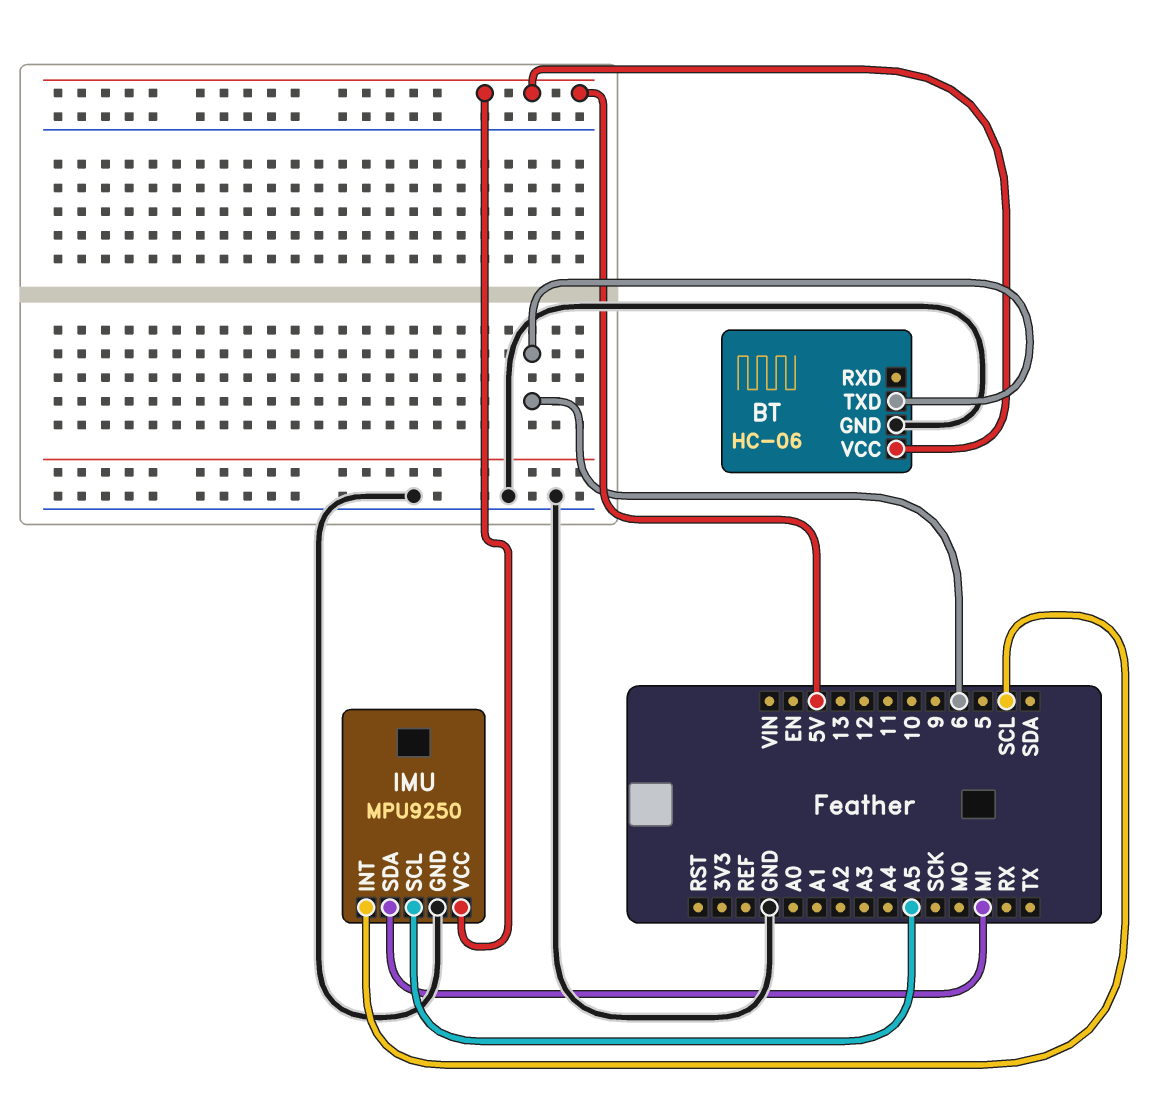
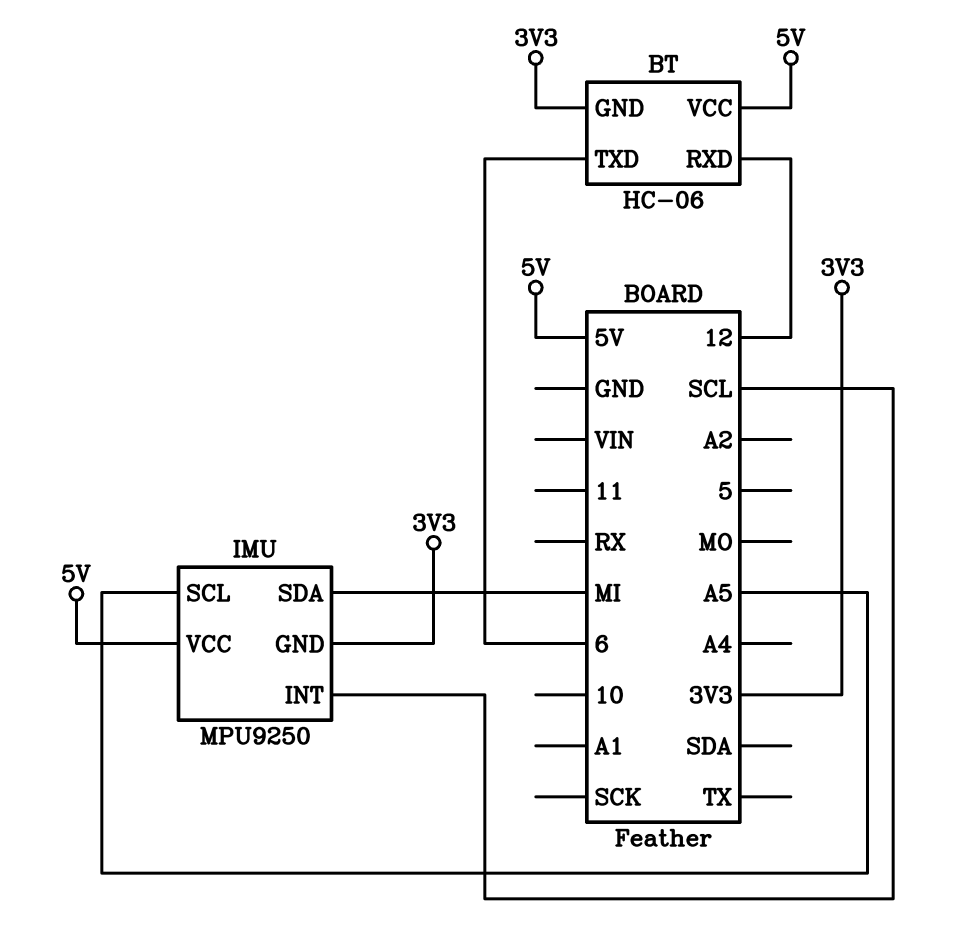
BT pin GND: GND -> 3V3
BT pin RXD: none -> 12
IMU pin GND: GND -> 3V3

